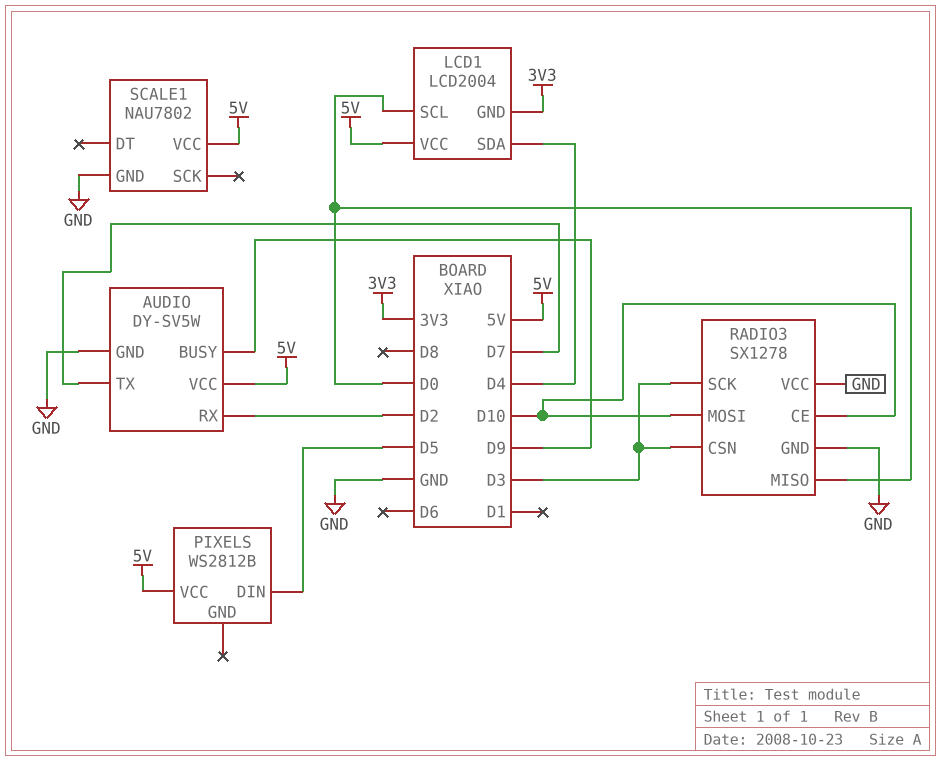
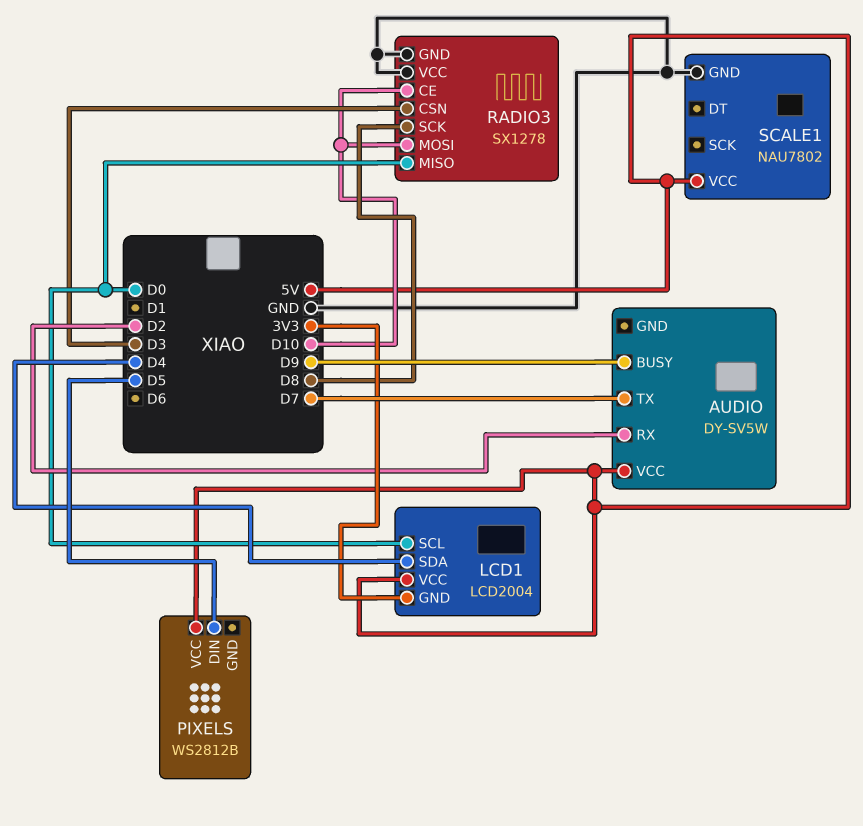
AUDIO pin GND: GND -> none
RADIO3 pin SCK: D3 -> D8

